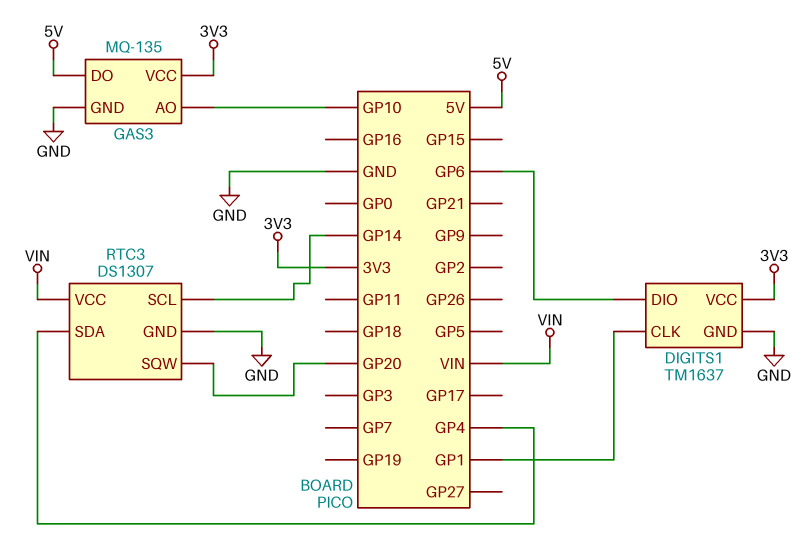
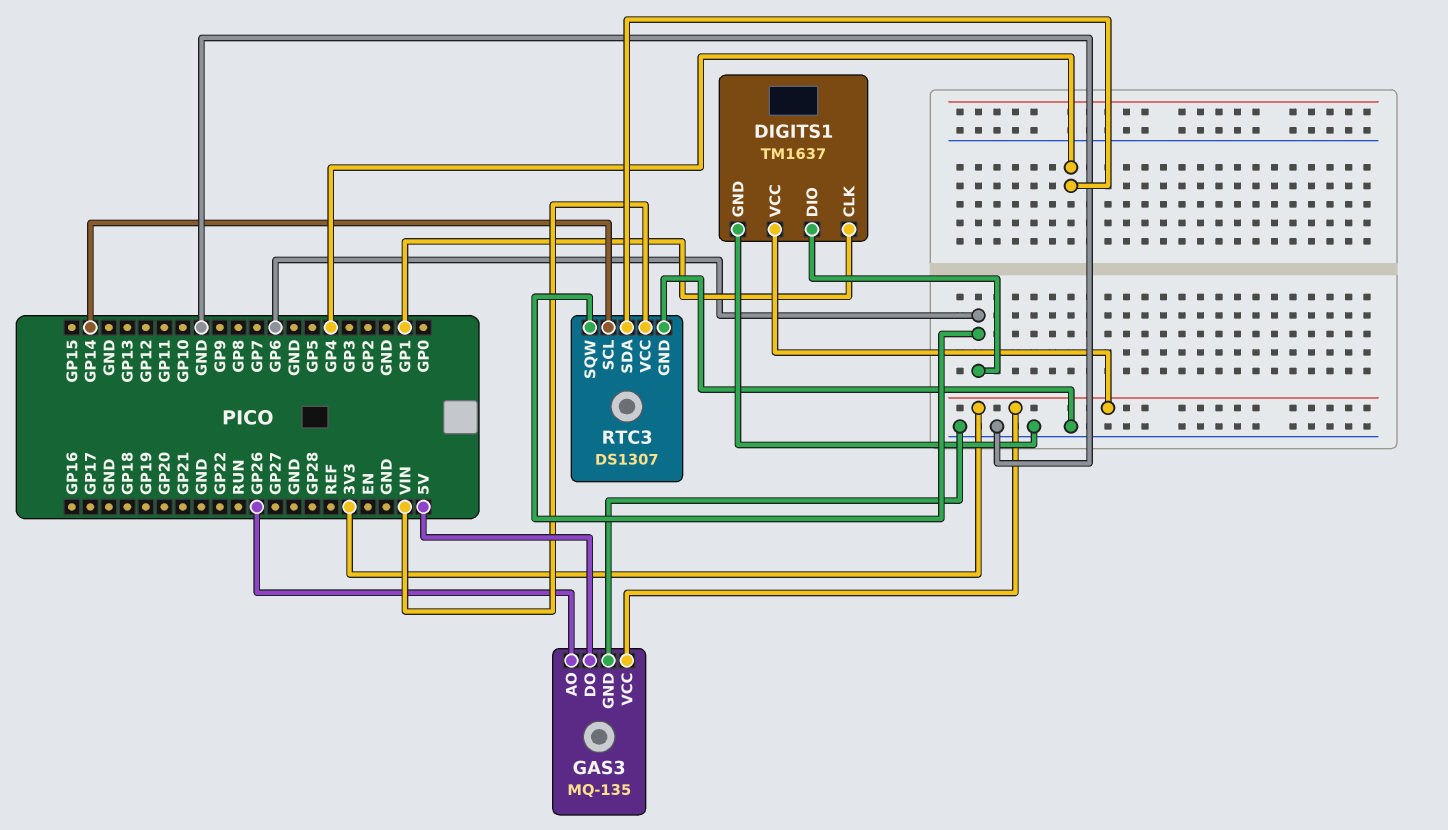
GAS3 pin AO: GP10 -> GP26
RTC3 pin SQW: GP20 -> GP6

